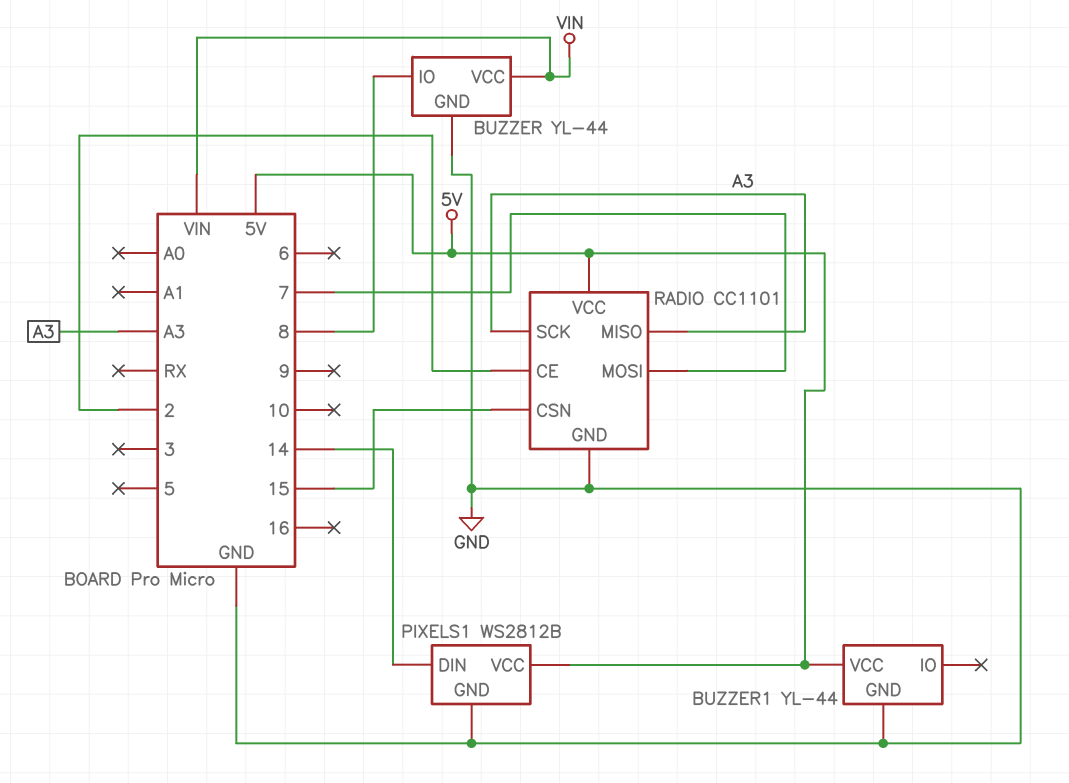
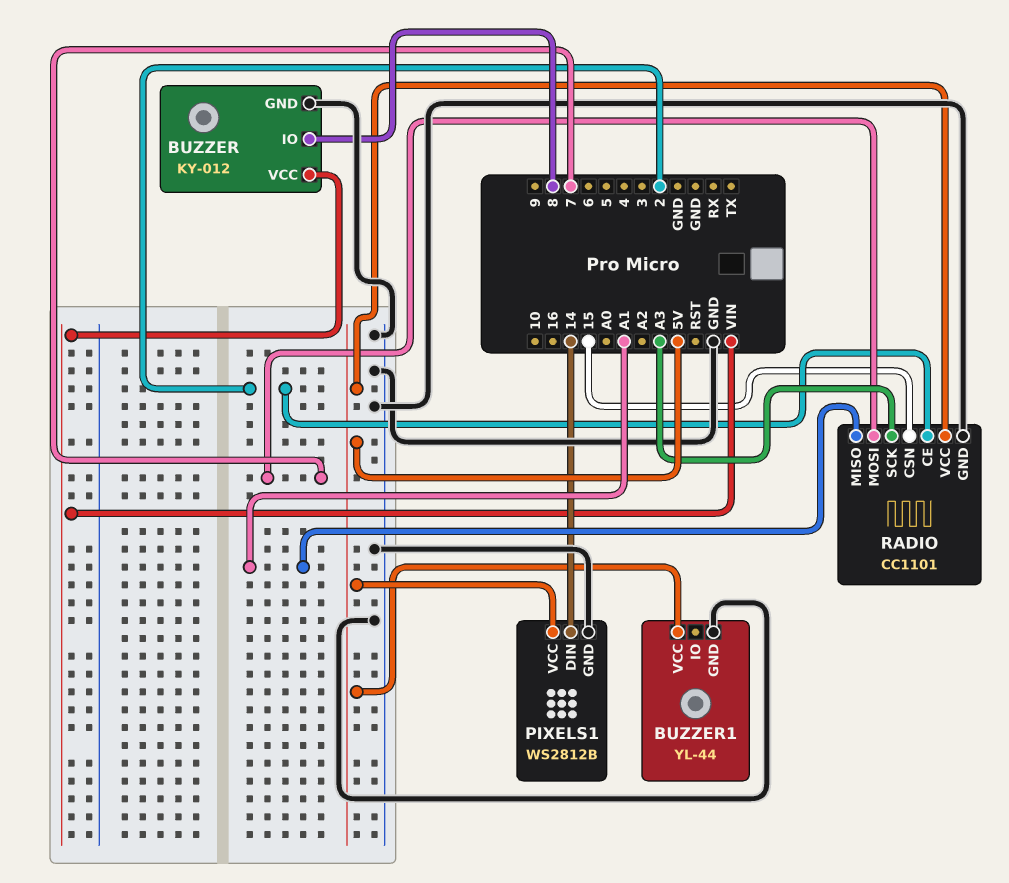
BUZZER: YL-44 -> KY-012
RADIO pin MISO: A3 -> A1

